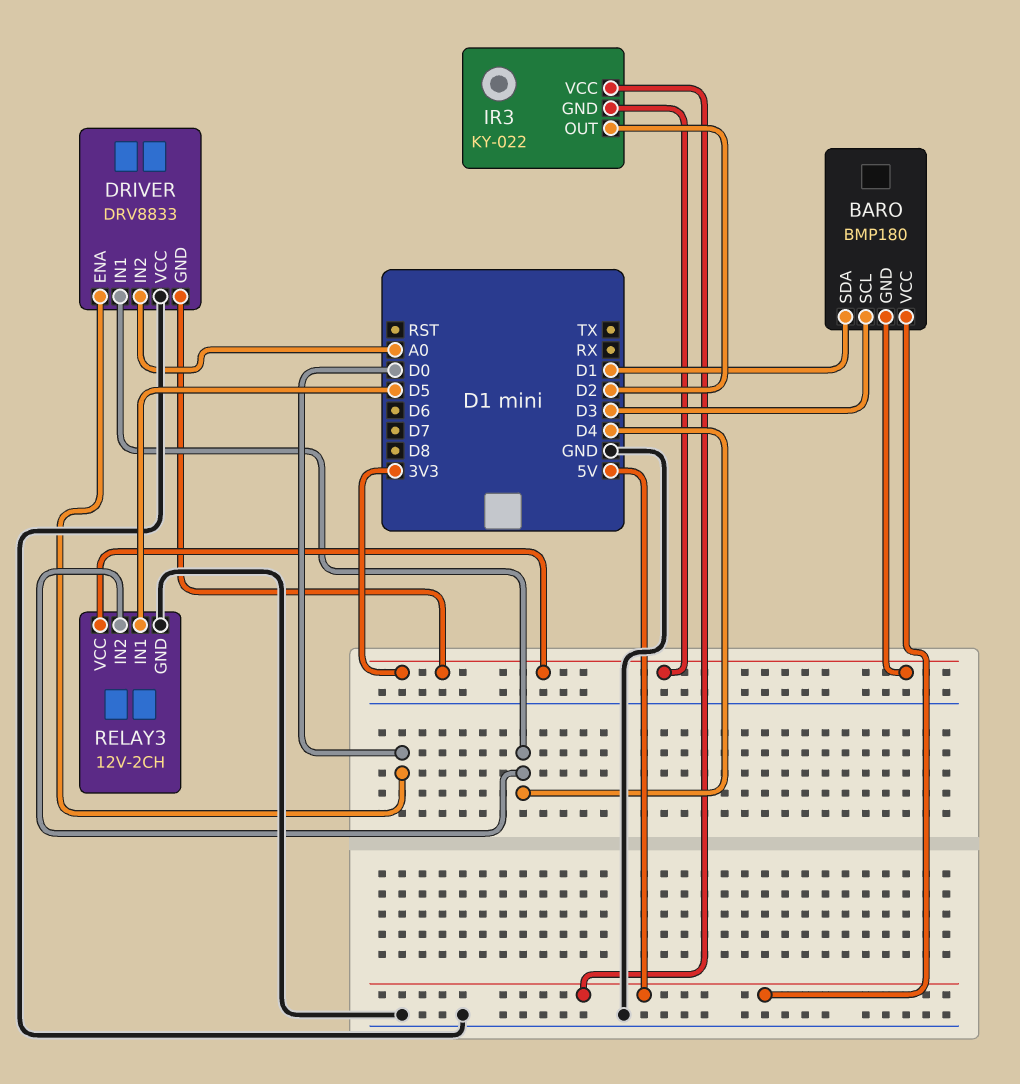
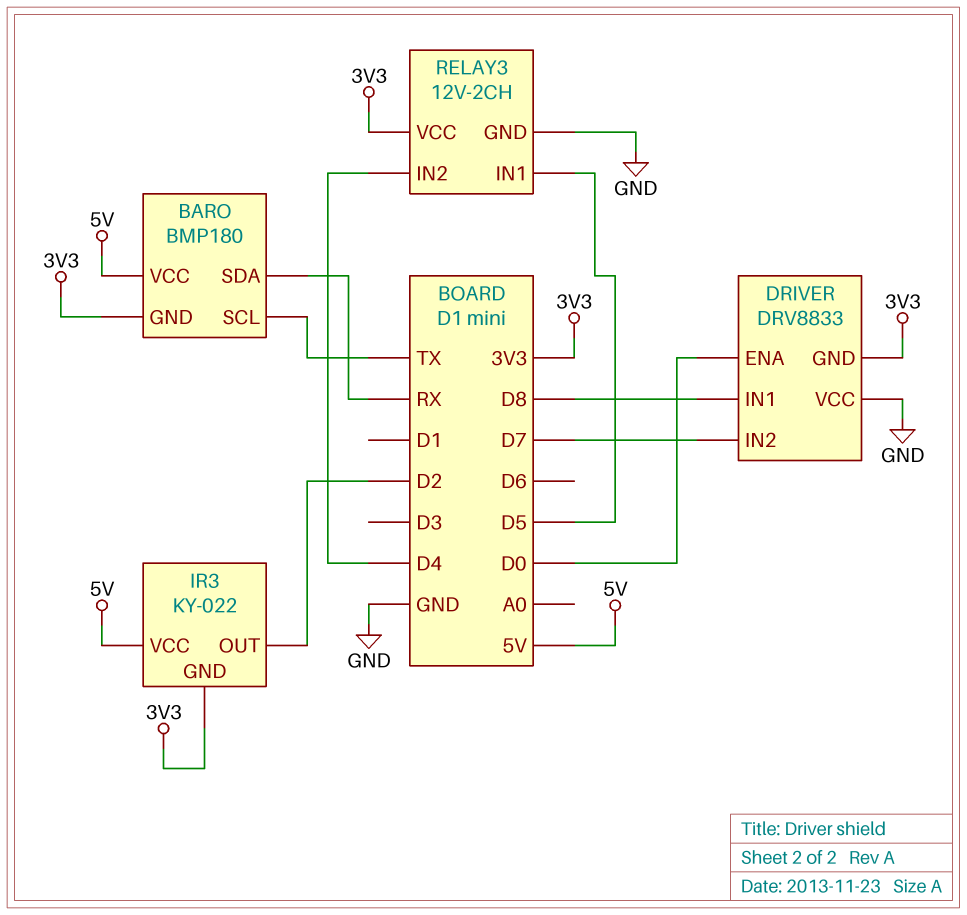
BARO pin SCL: D3 -> TX
BARO pin SDA: D1 -> RX
DRIVER pin IN1: D4 -> D8
DRIVER pin IN2: A0 -> D7

